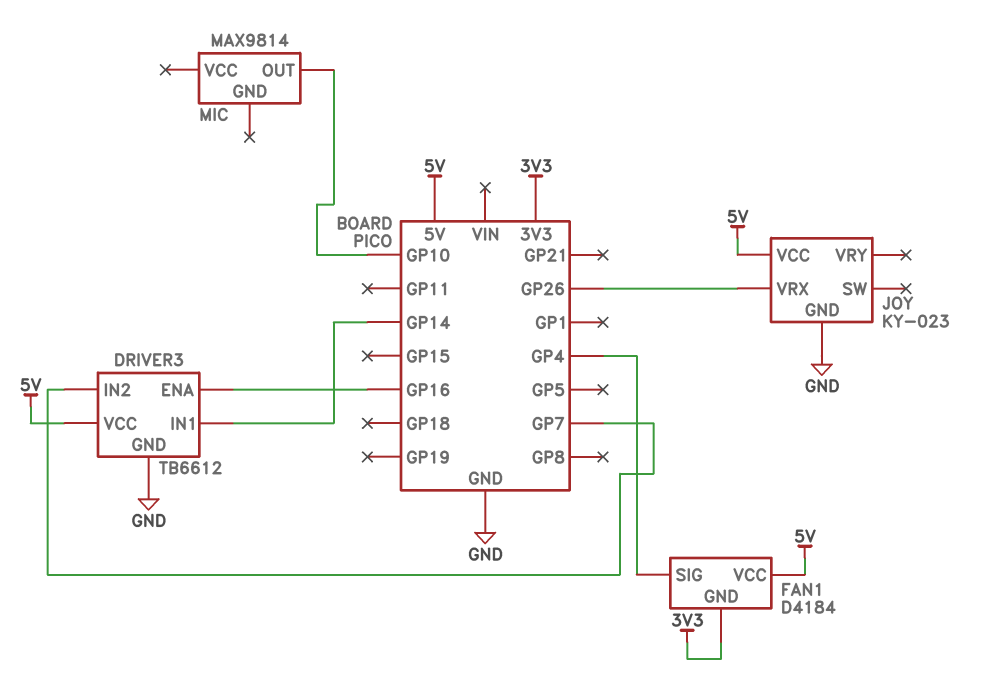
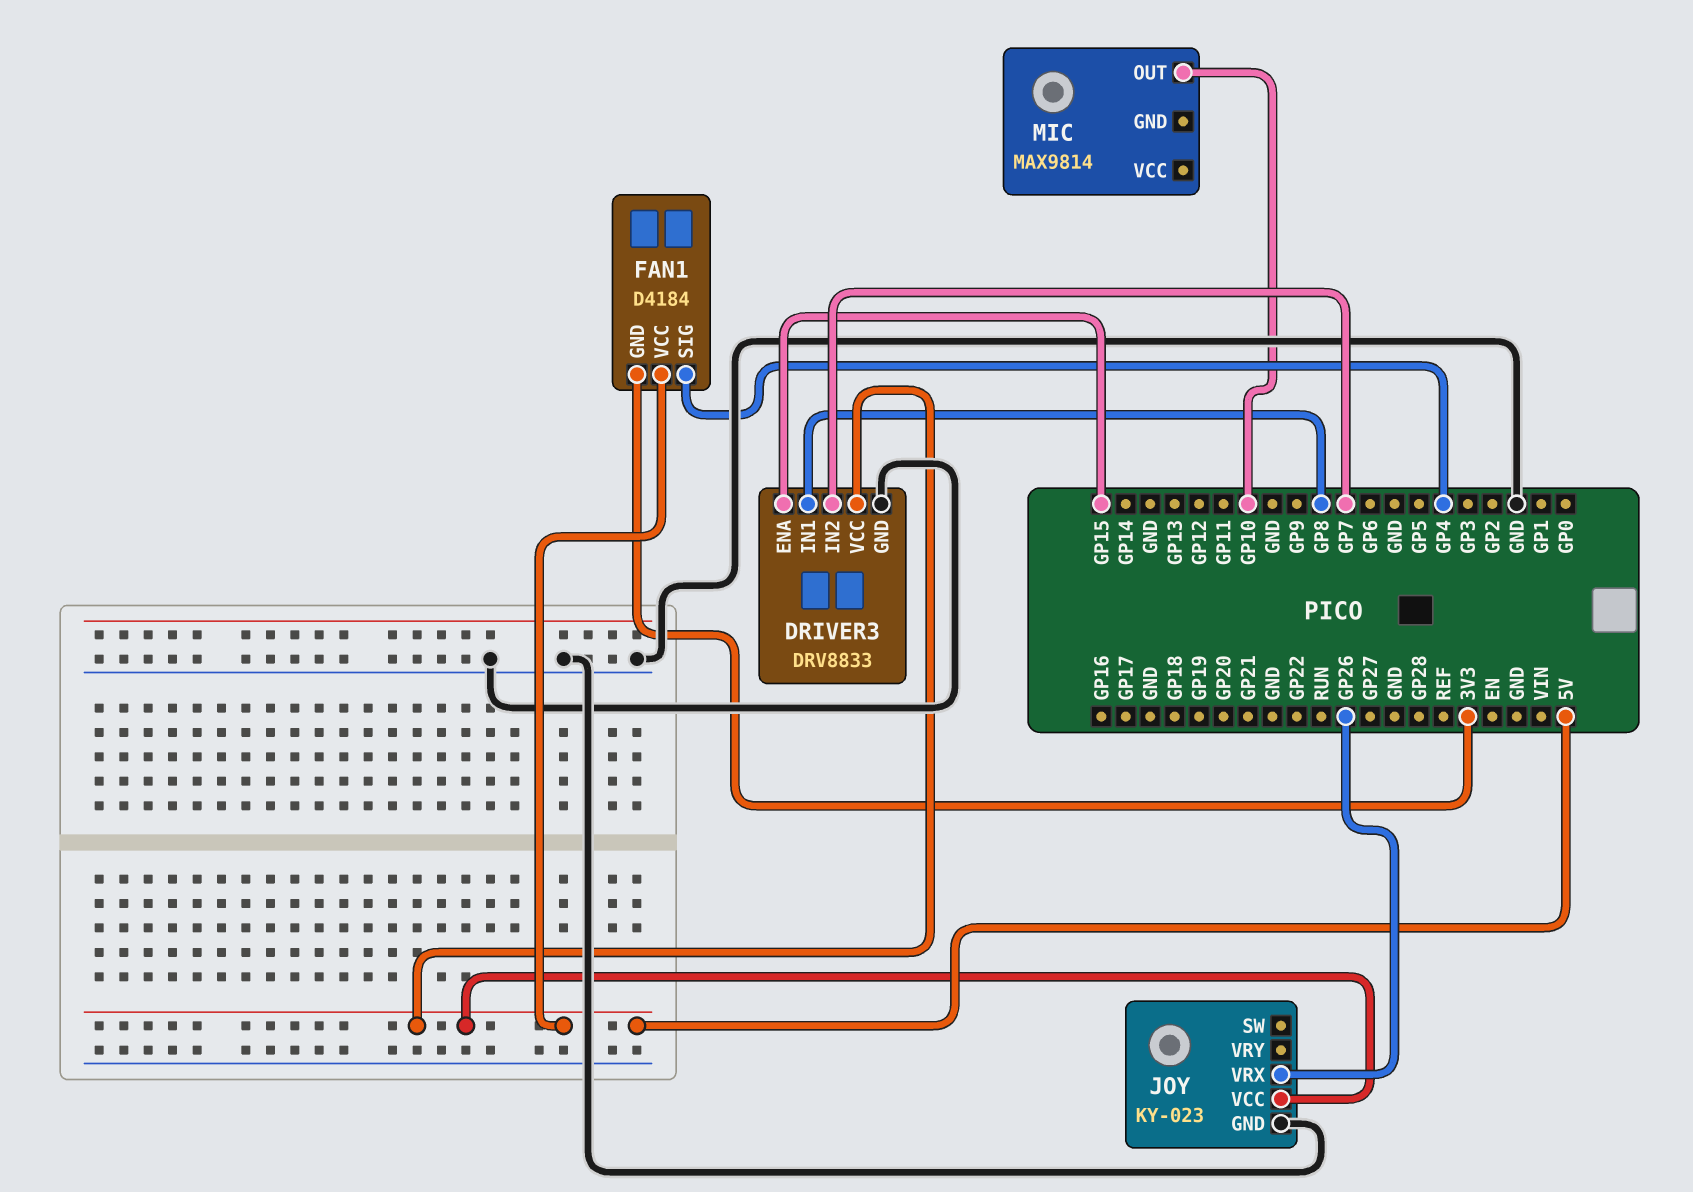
DRIVER3: TB6612 -> DRV8833
DRIVER3 pin ENA: GP16 -> GP15
DRIVER3 pin IN1: GP14 -> GP8

